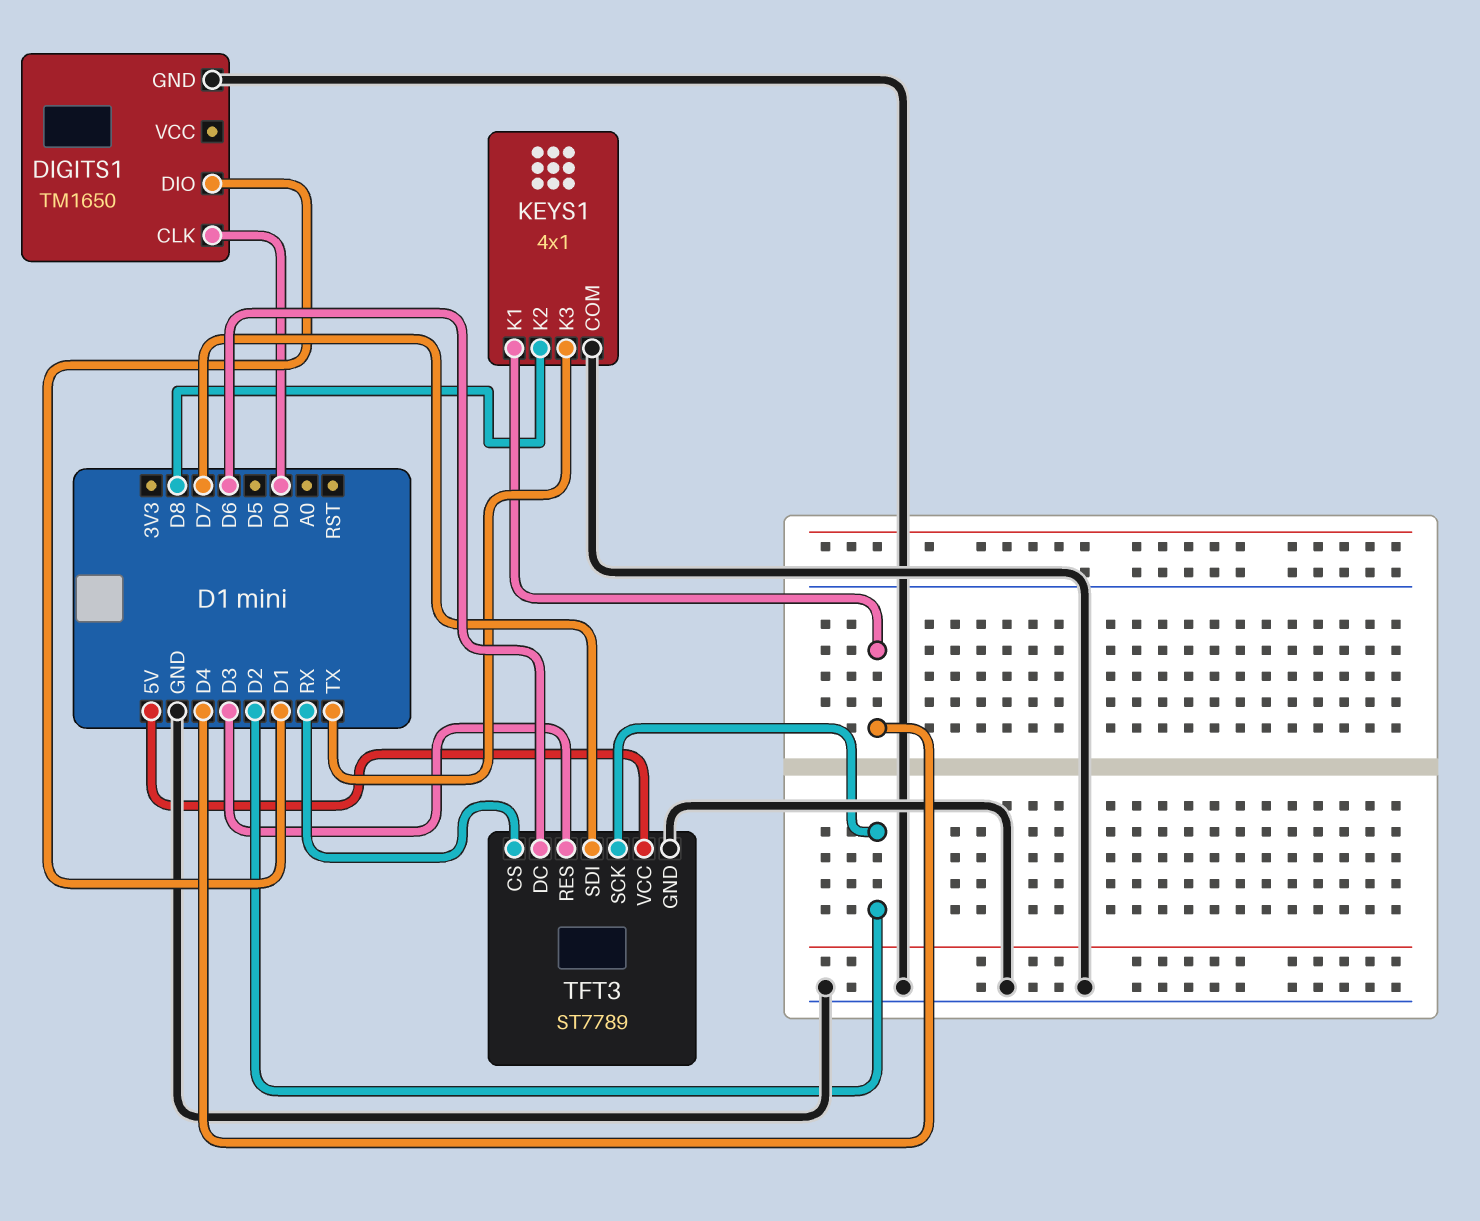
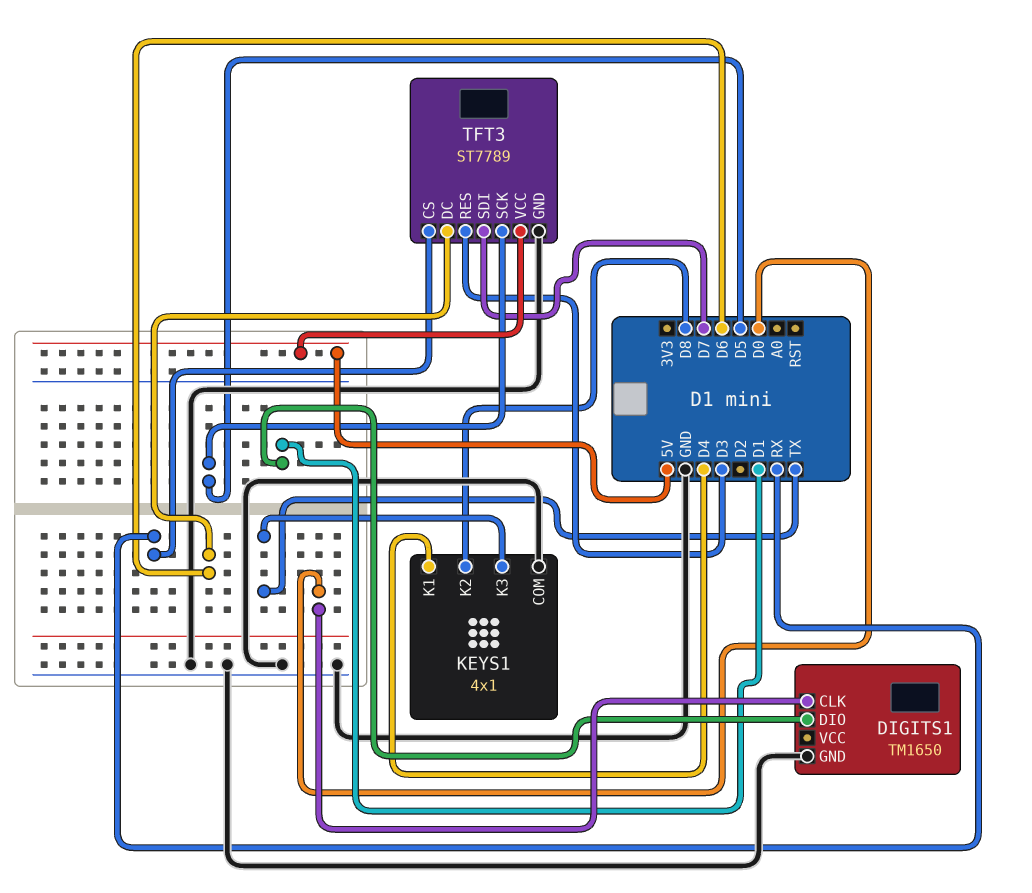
TFT3 pin SCK: D2 -> D5

